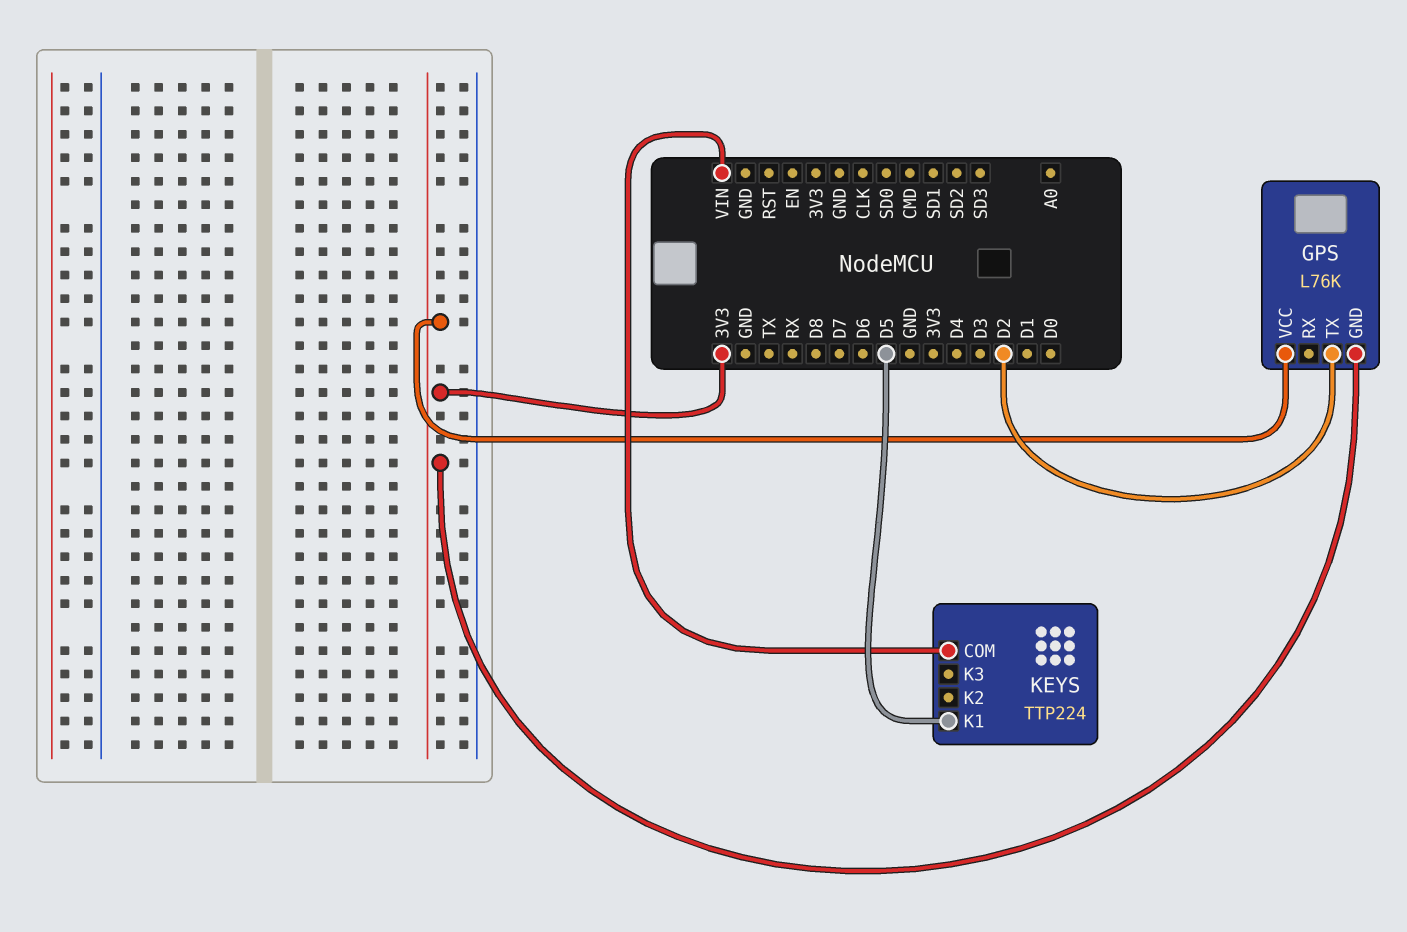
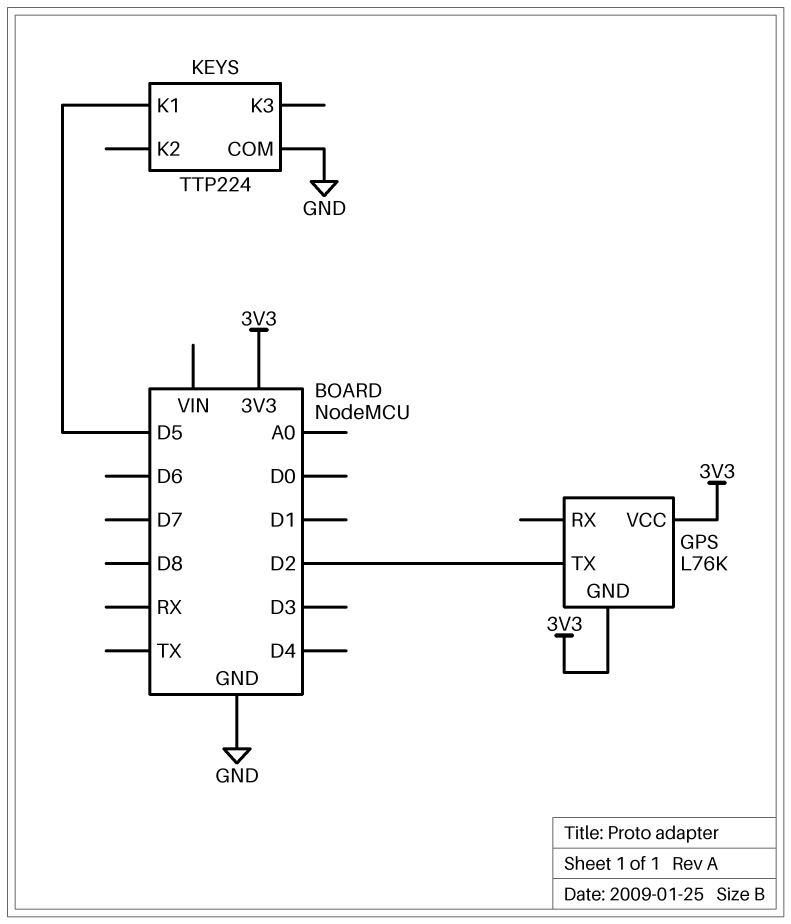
KEYS pin COM: VIN -> GND

